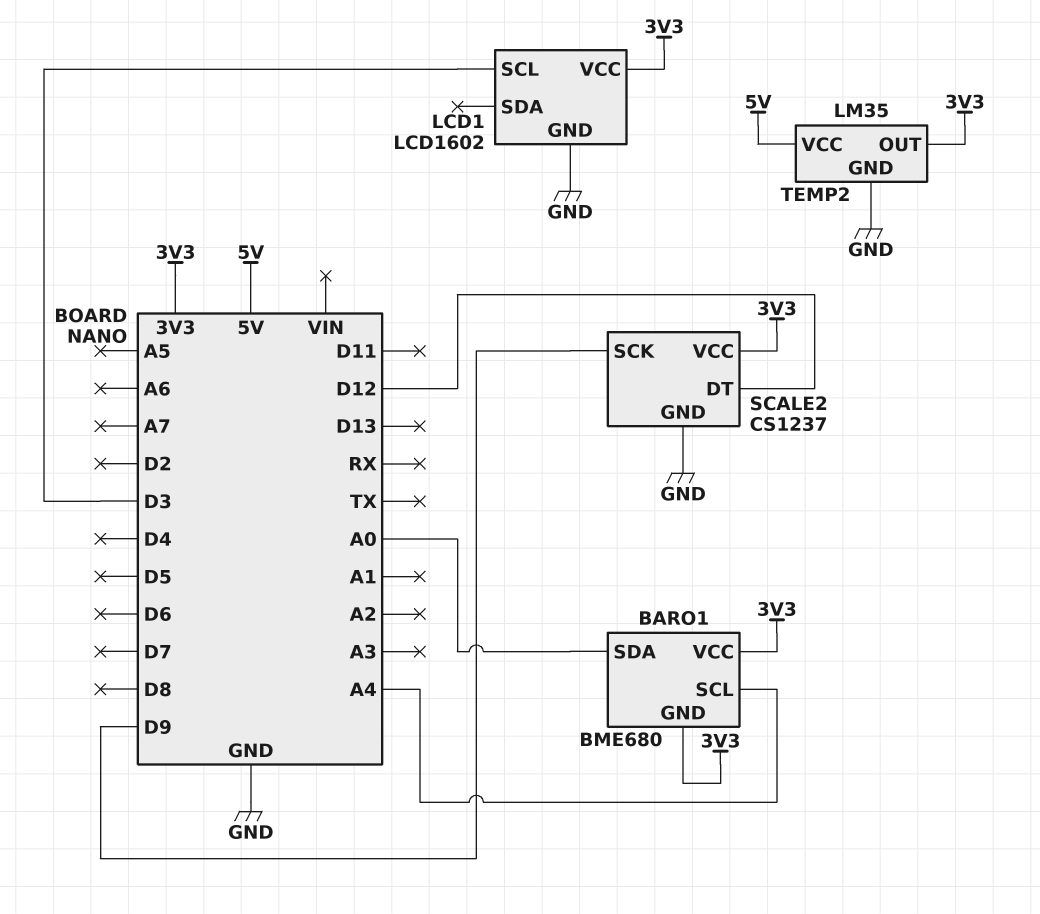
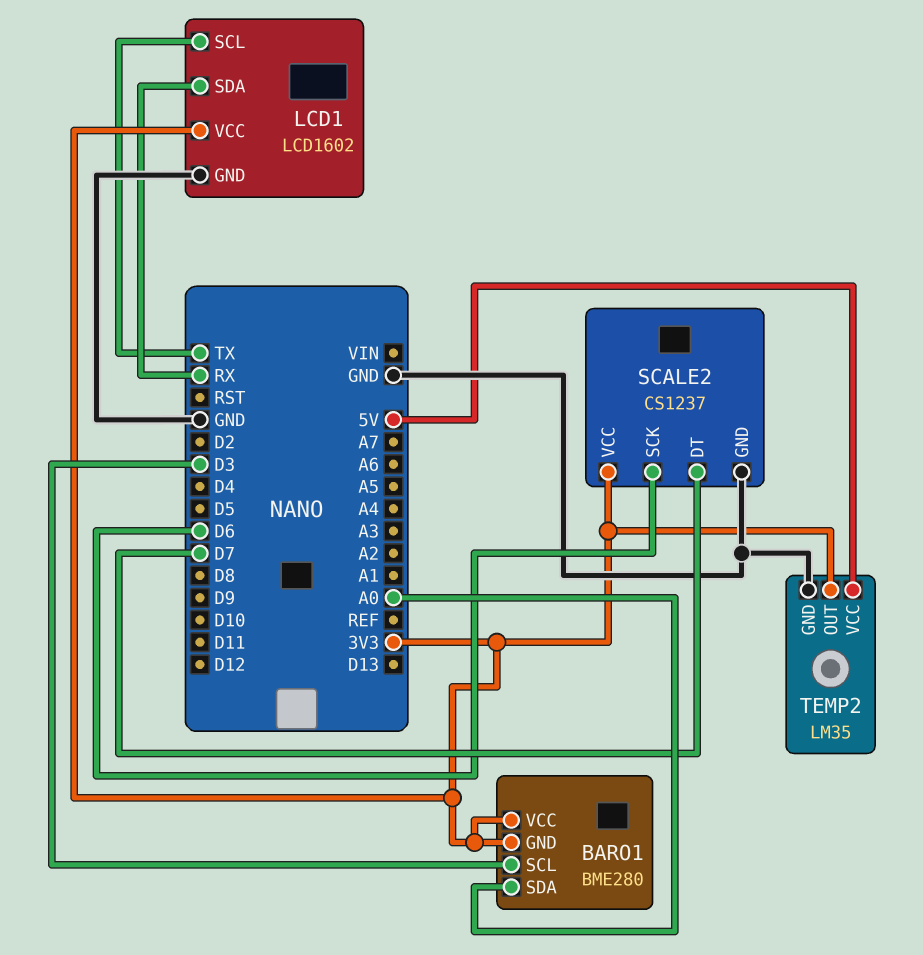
BARO1: BME680 -> BME280
BARO1 pin SCL: A4 -> D3
LCD1 pin SCL: D3 -> TX
LCD1 pin SDA: none -> RX
SCALE2 pin DT: D12 -> D7
SCALE2 pin SCK: D9 -> D6

